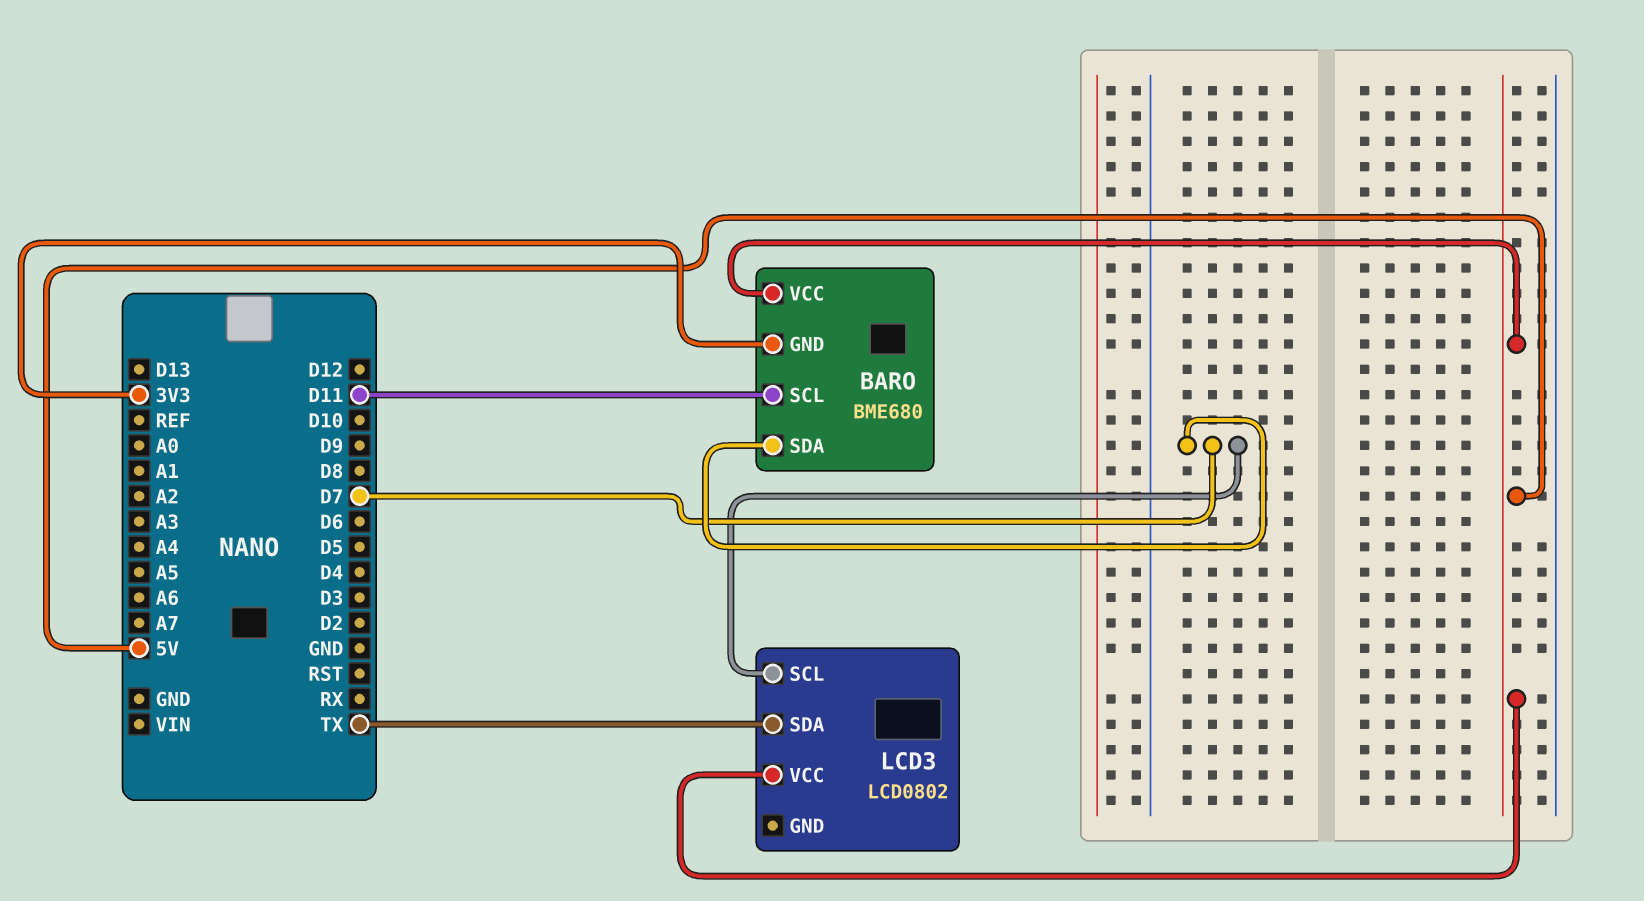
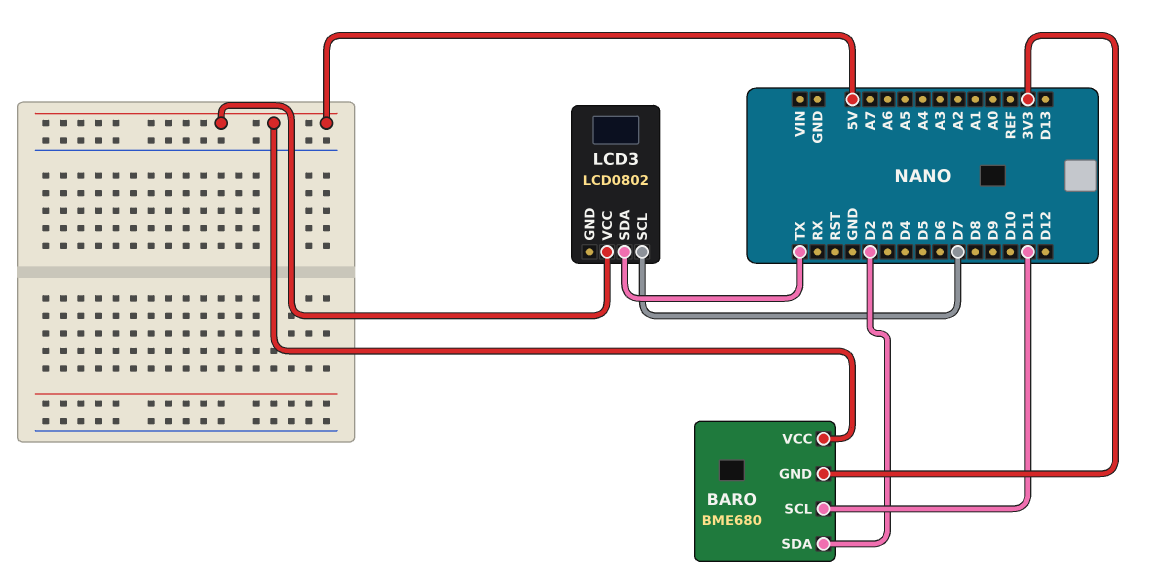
BARO pin SDA: D7 -> D2

